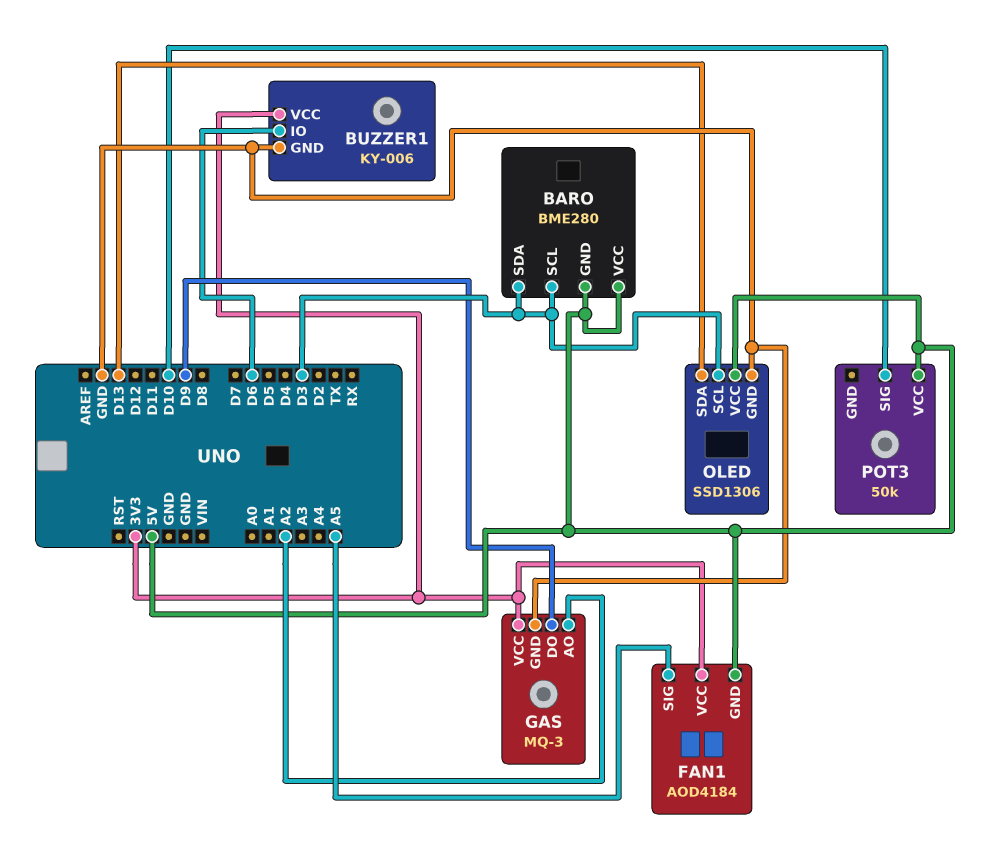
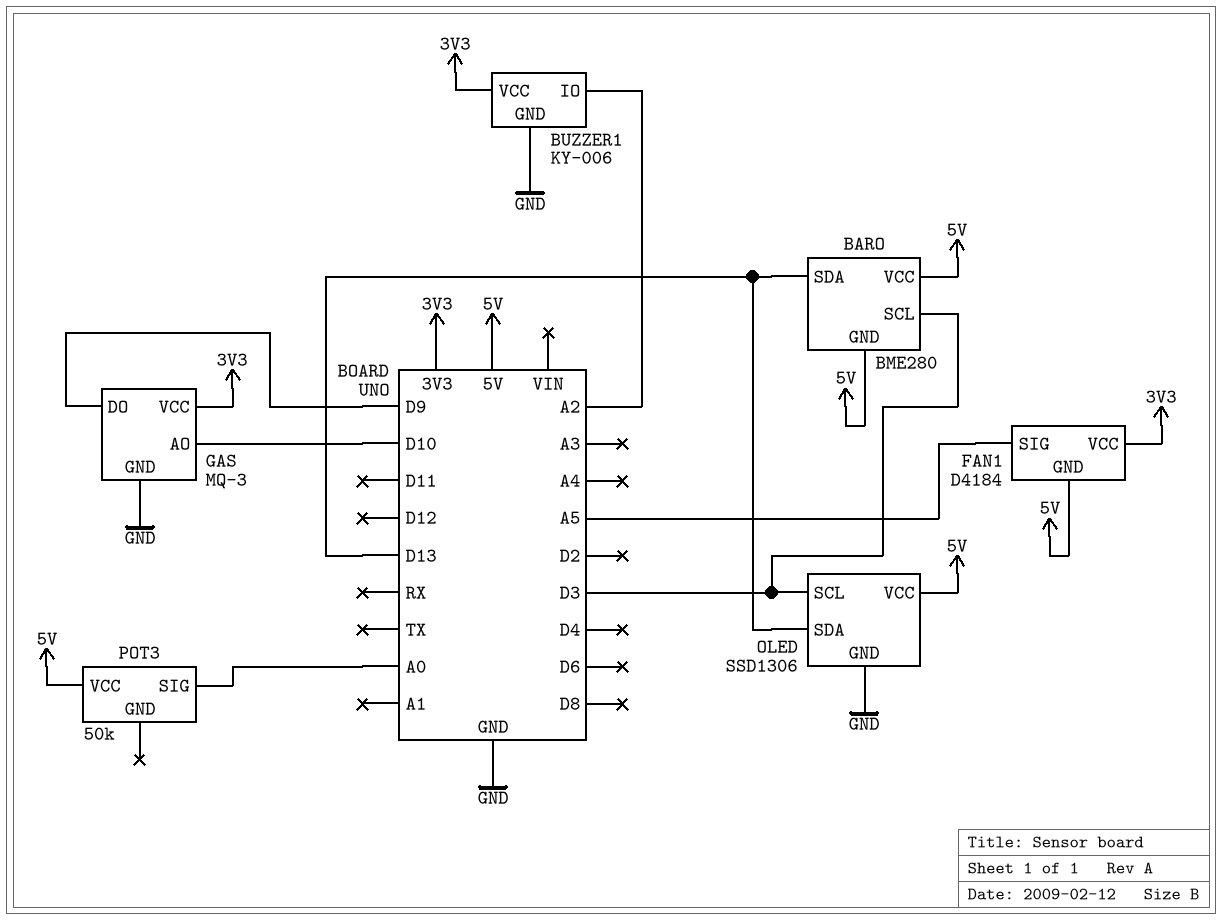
BARO pin SDA: D3 -> D13
BUZZER1 pin IO: D6 -> A2
FAN1: AOD4184 -> D4184
GAS pin AO: A2 -> D10
POT3 pin SIG: D10 -> A0

